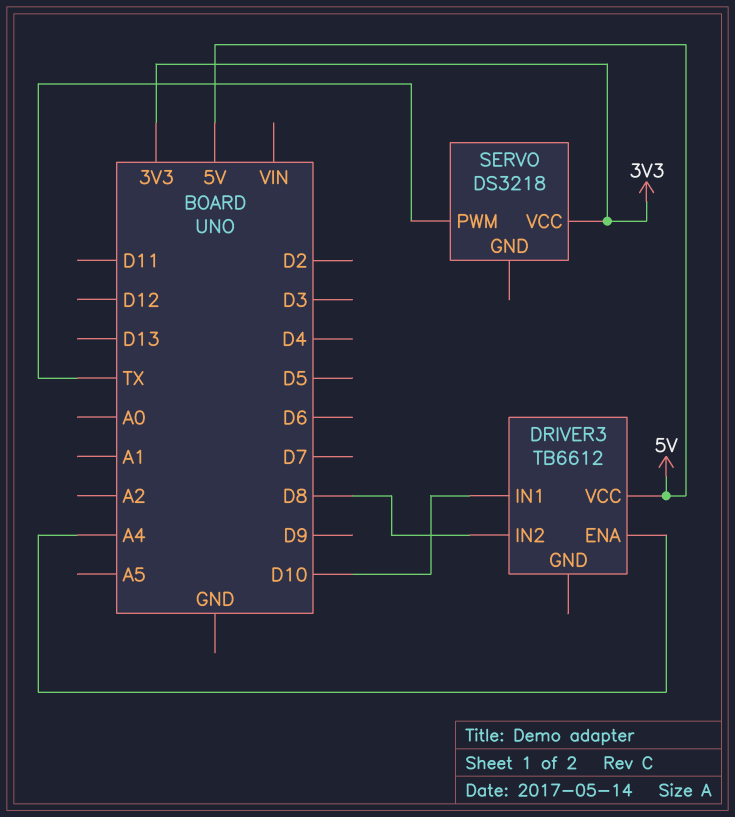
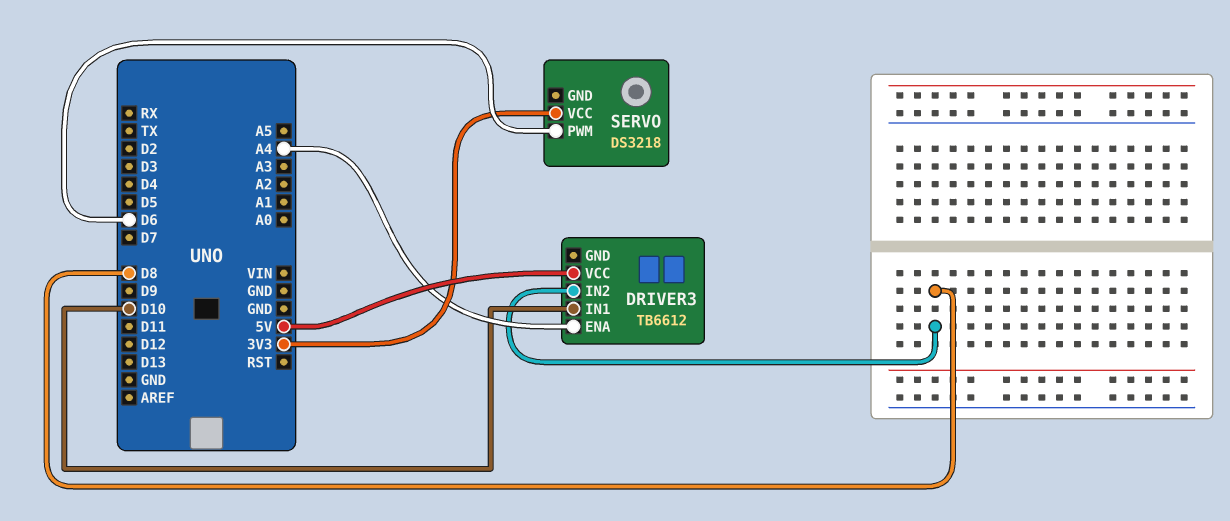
SERVO pin PWM: TX -> D6

